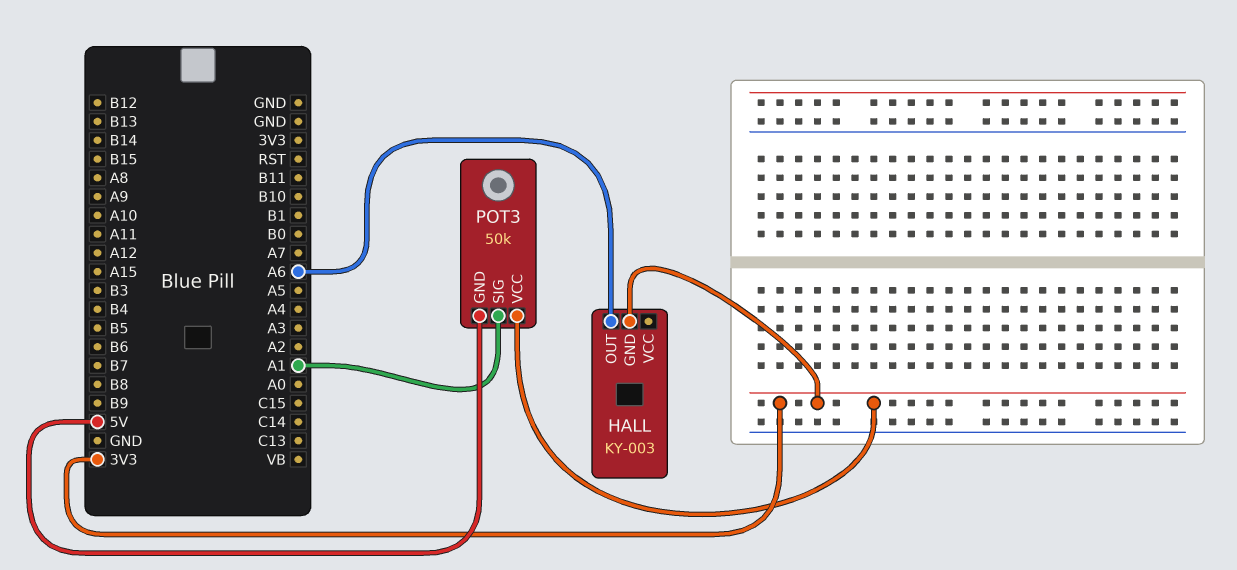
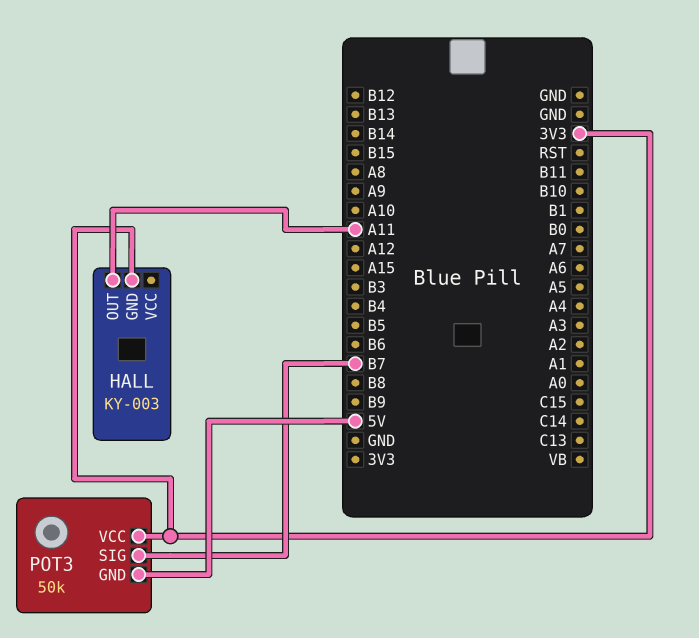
HALL pin OUT: A6 -> A11
POT3 pin SIG: A1 -> B7

